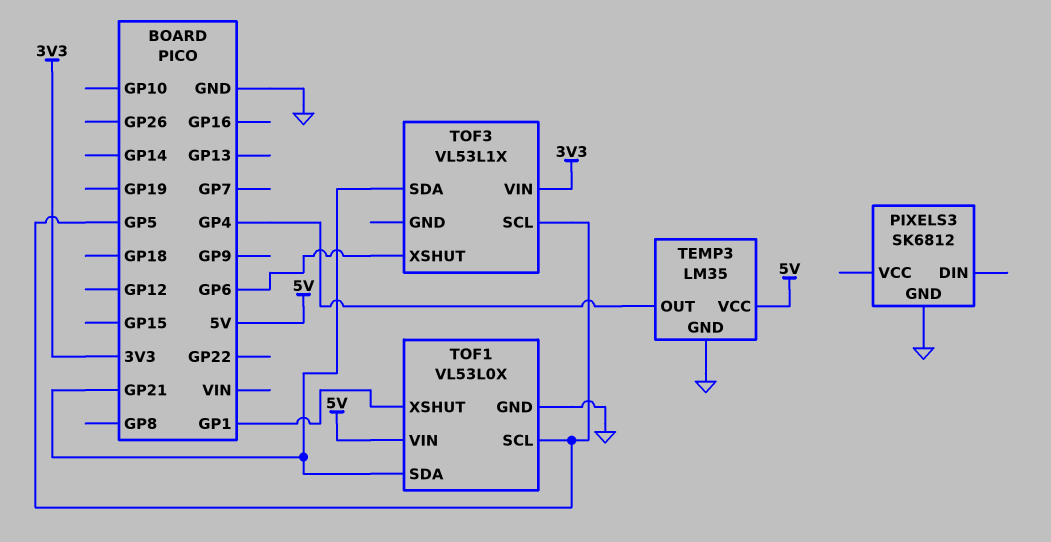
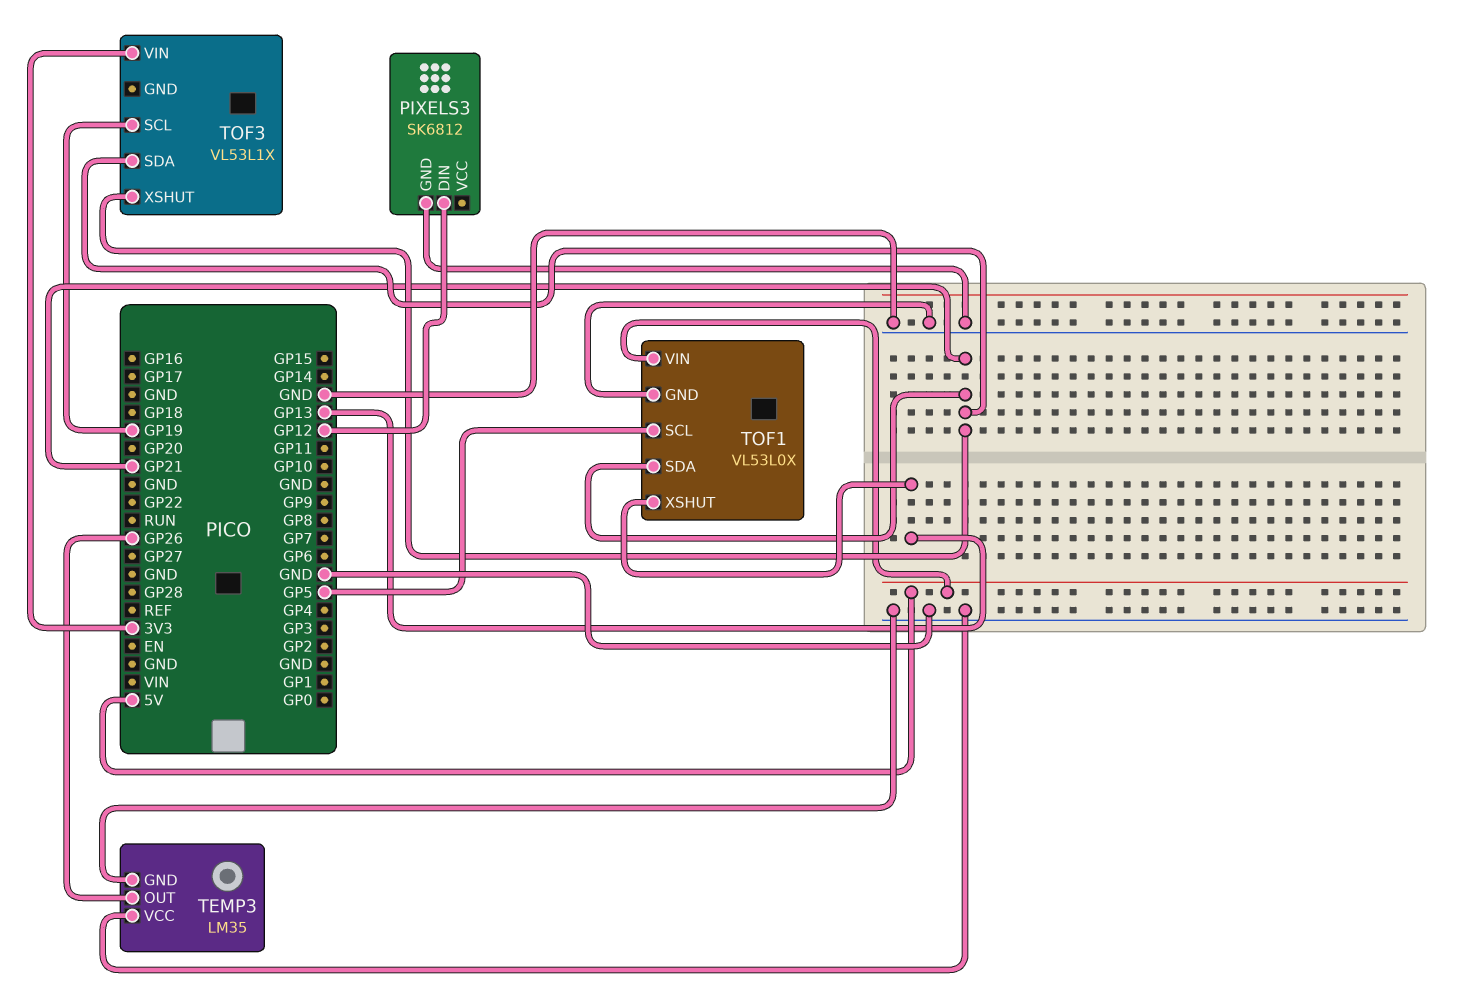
PIXELS3 pin DIN: none -> GP12
TEMP3 pin OUT: GP4 -> GP26
TEMP3 pin VCC: 5V -> GND
TOF1 pin XSHUT: GP1 -> GP13
TOF3 pin SCL: GP5 -> GP19
TOF3 pin XSHUT: GP6 -> GP21

